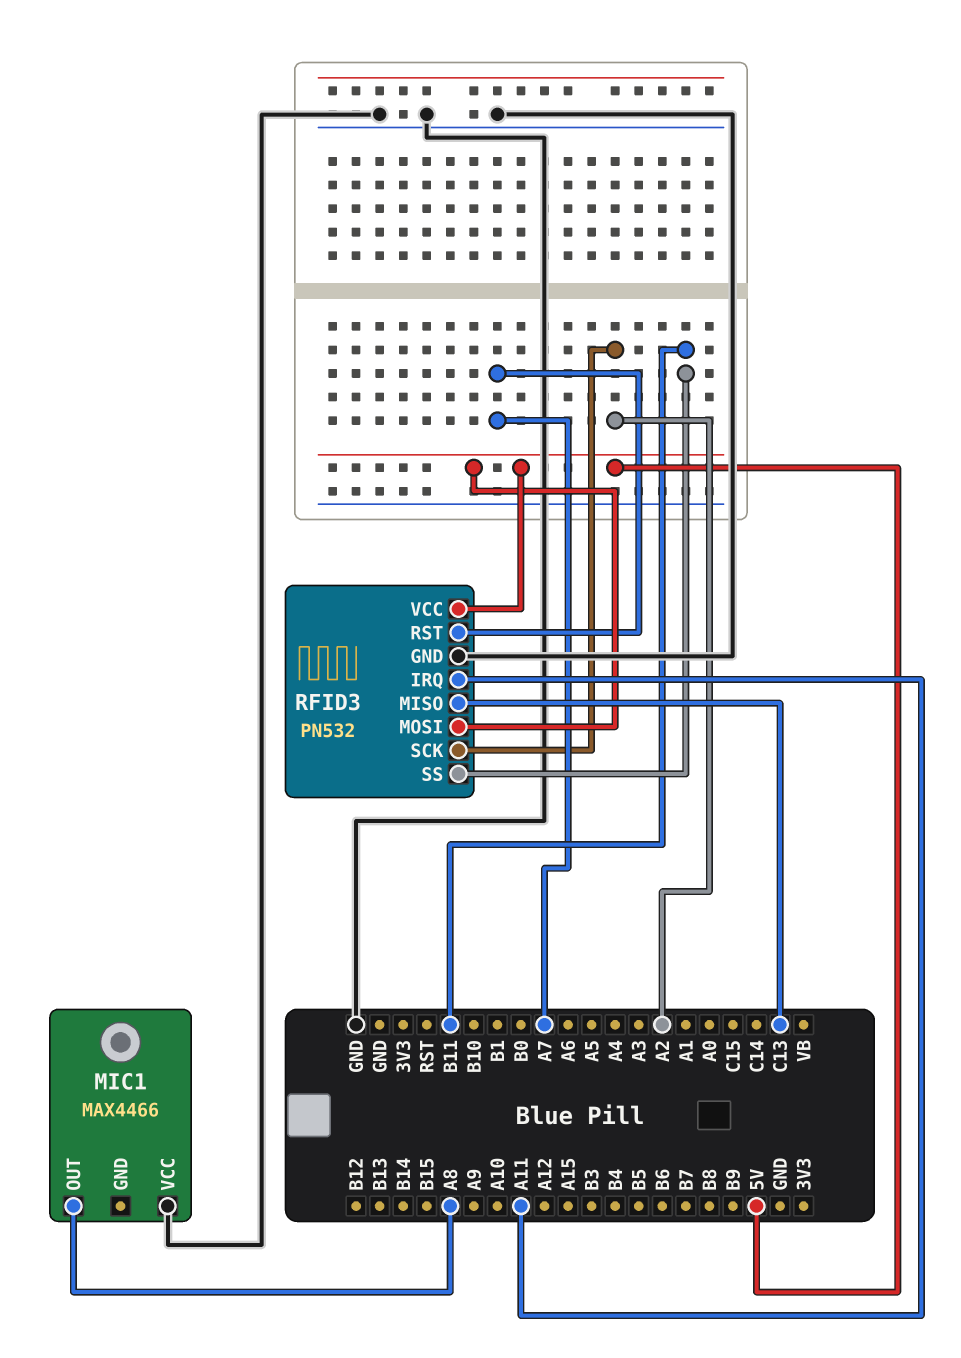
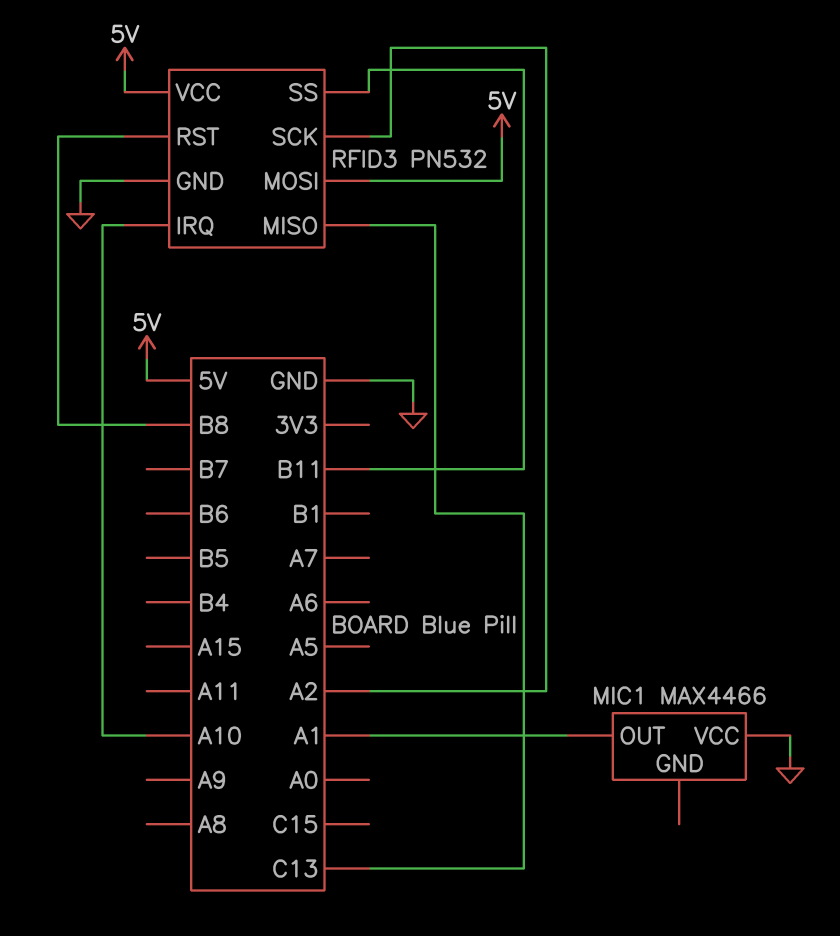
MIC1 pin OUT: A8 -> A1
RFID3 pin IRQ: A11 -> A10
RFID3 pin RST: A7 -> B8

